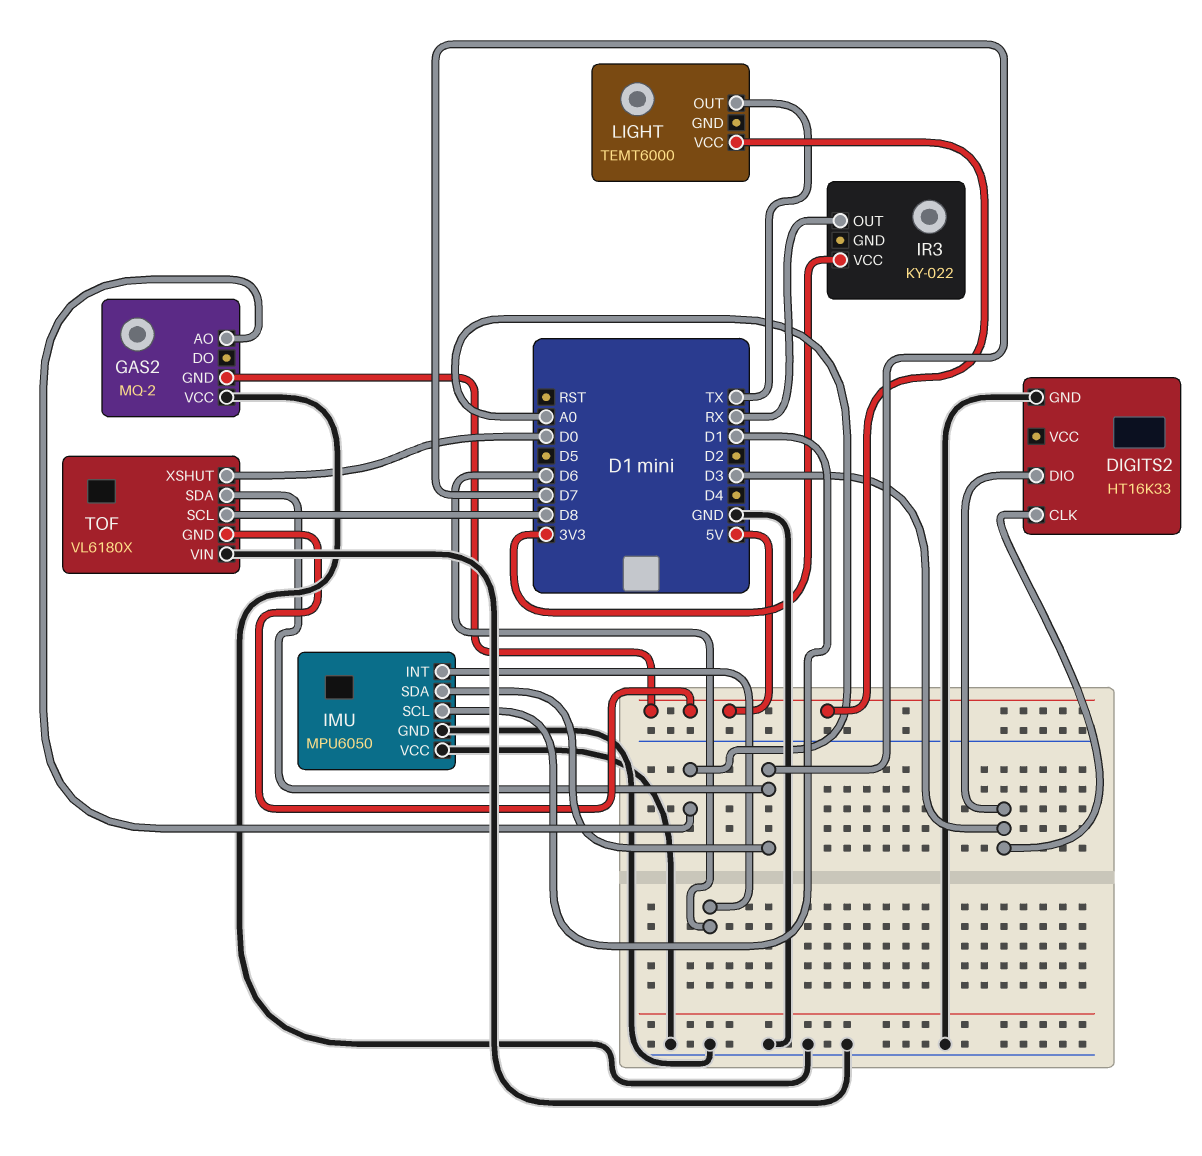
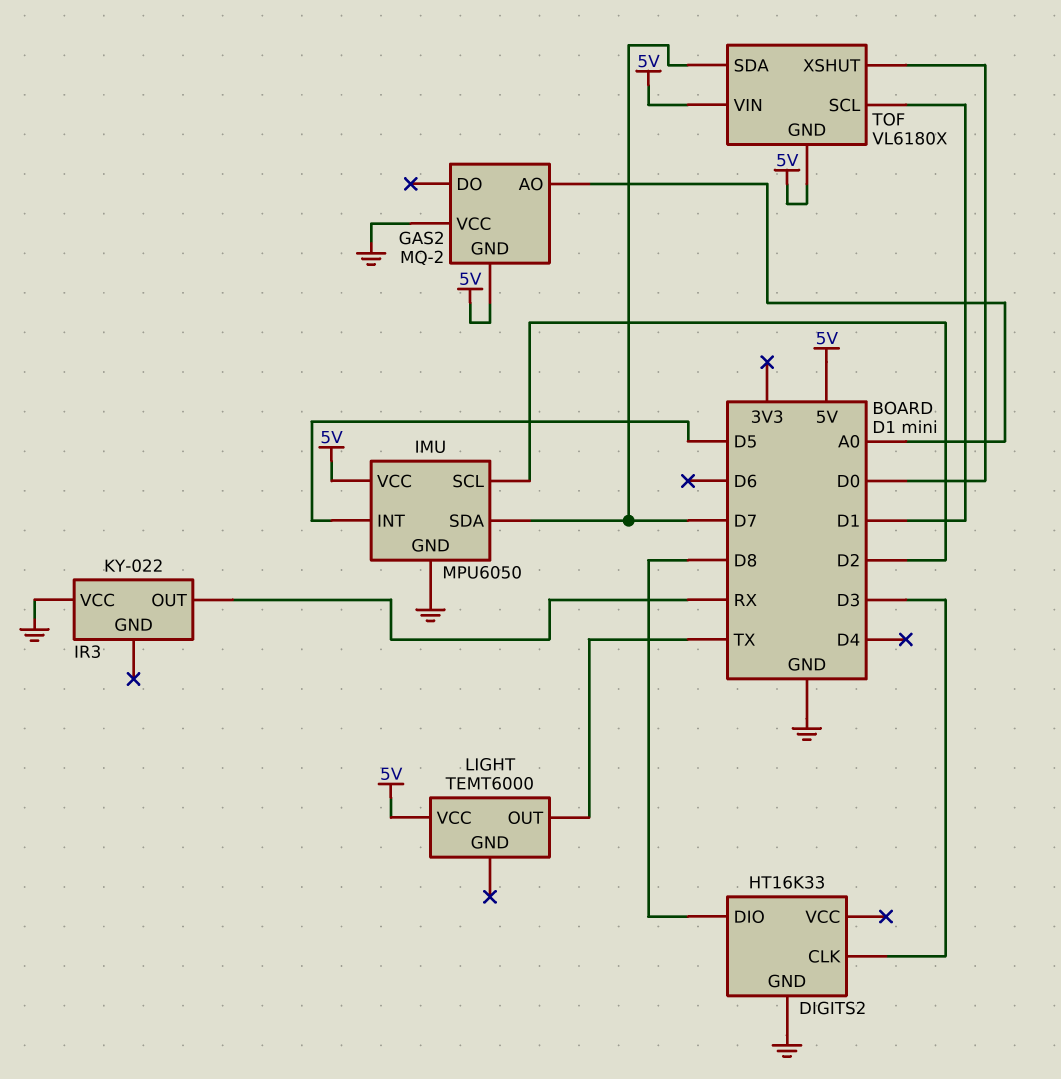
DIGITS2 pin DIO: D3 -> D8
IMU pin INT: D6 -> D5
IMU pin SCL: D1 -> D2
IMU pin VCC: GND -> 5V
IR3 pin VCC: 3V3 -> GND
TOF pin SCL: D8 -> D1
TOF pin VIN: GND -> 5V

